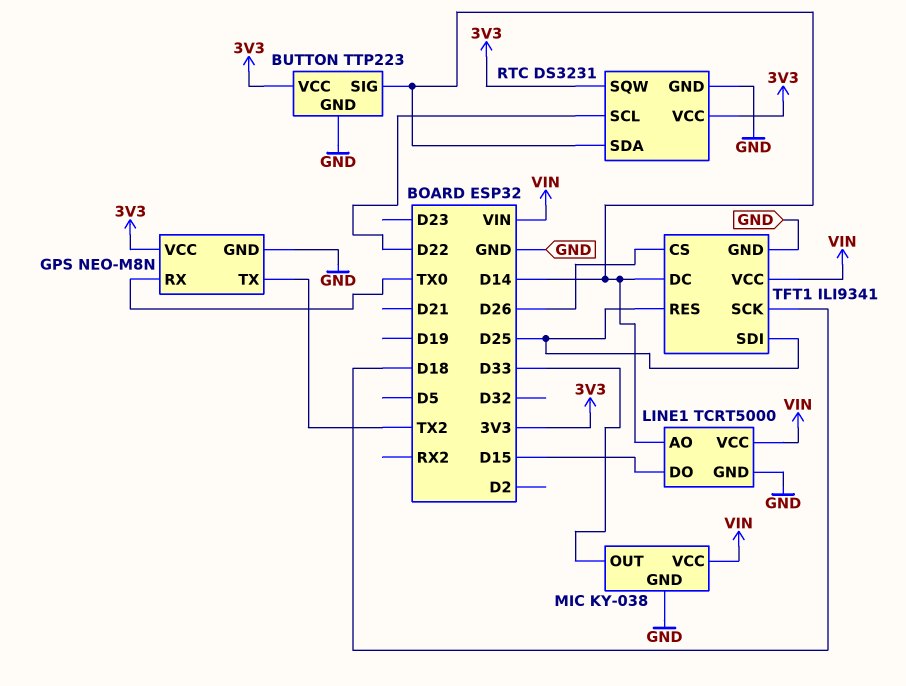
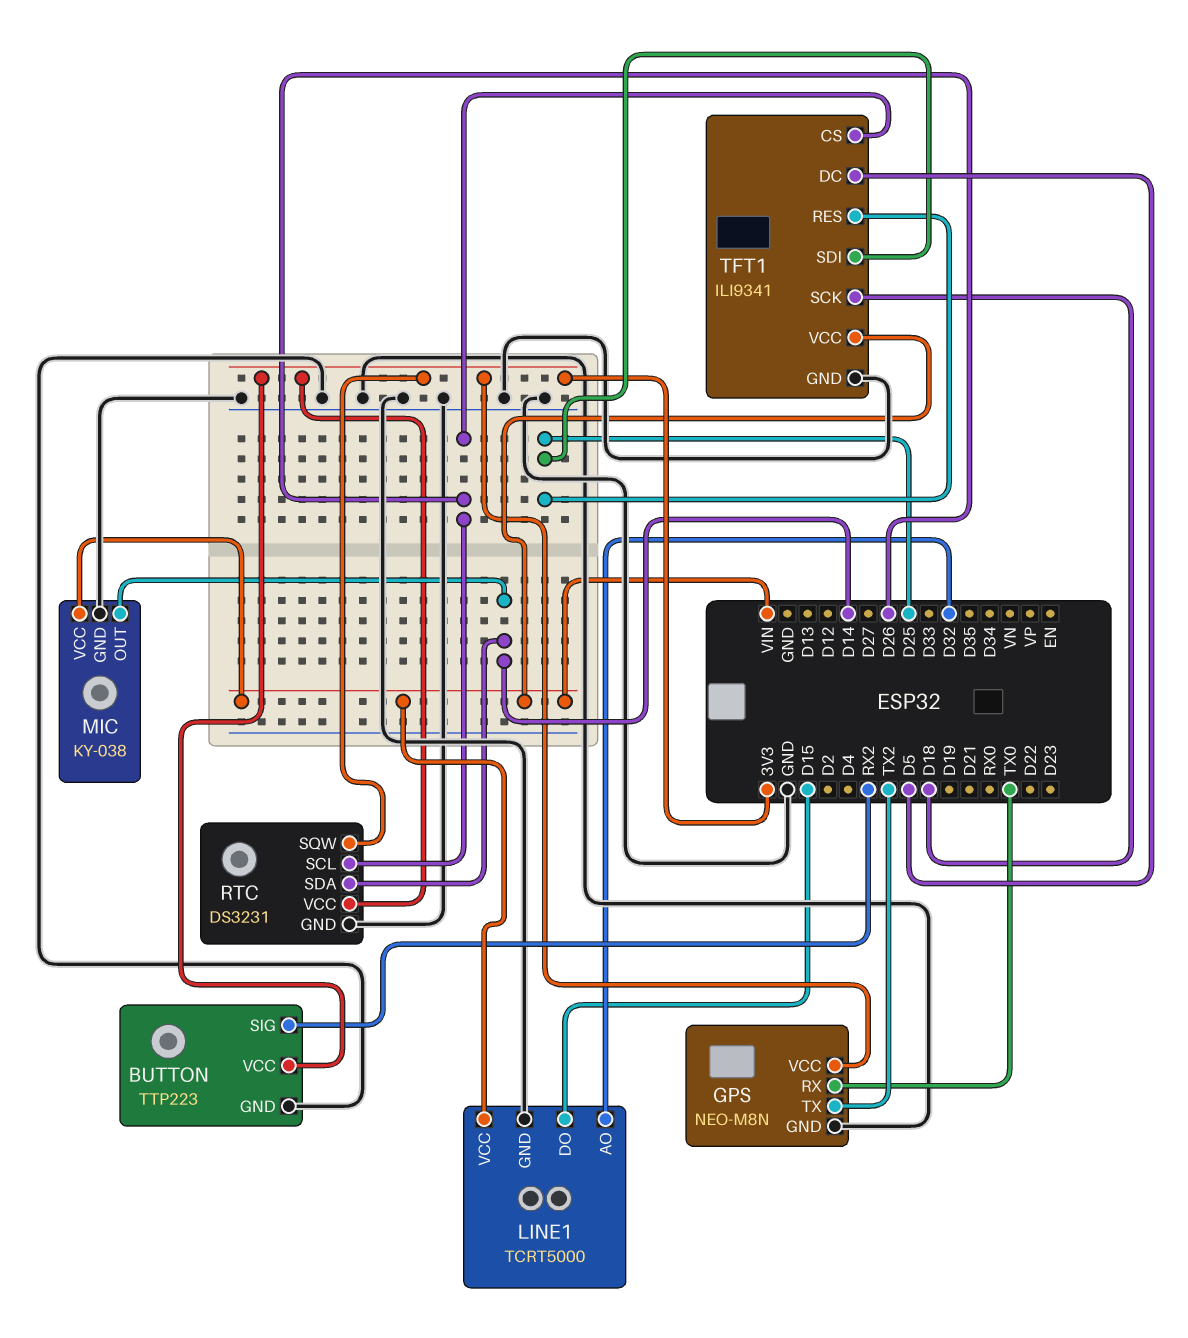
BUTTON pin SIG: D14 -> RX2
LINE1 pin AO: D14 -> D32
MIC pin OUT: D33 -> D14
RTC pin SCL: D22 -> D26
TFT1 pin DC: D14 -> D5

